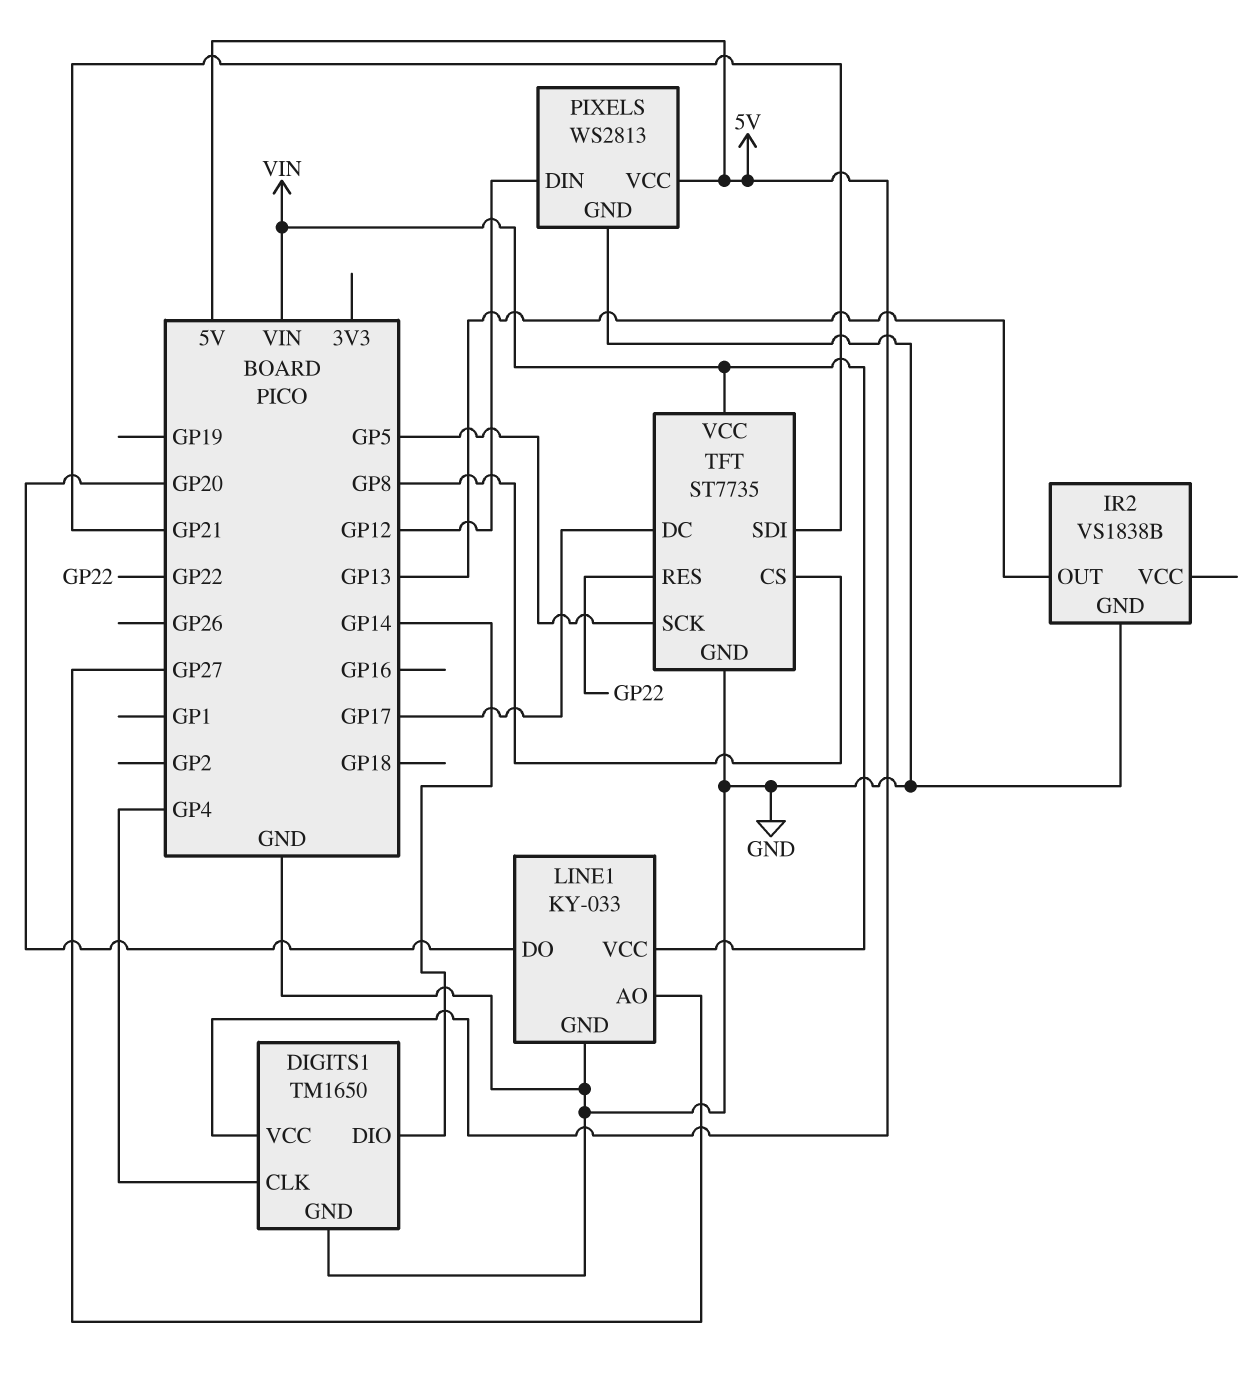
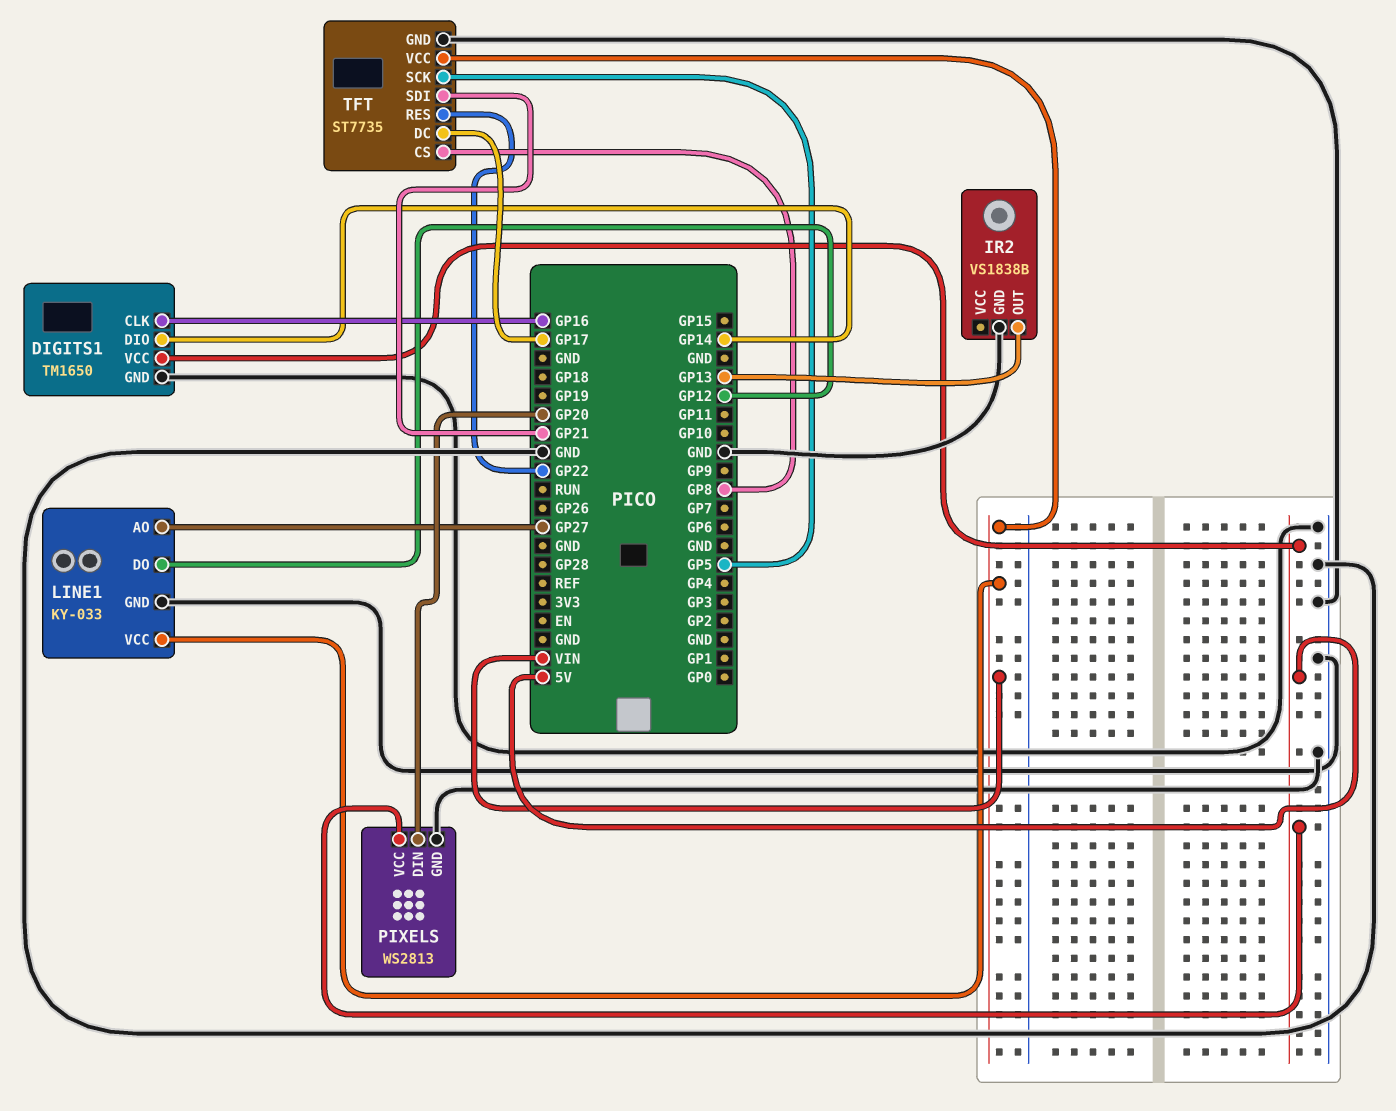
DIGITS1 pin CLK: GP4 -> GP16
LINE1 pin DO: GP20 -> GP12
PIXELS pin DIN: GP12 -> GP20

